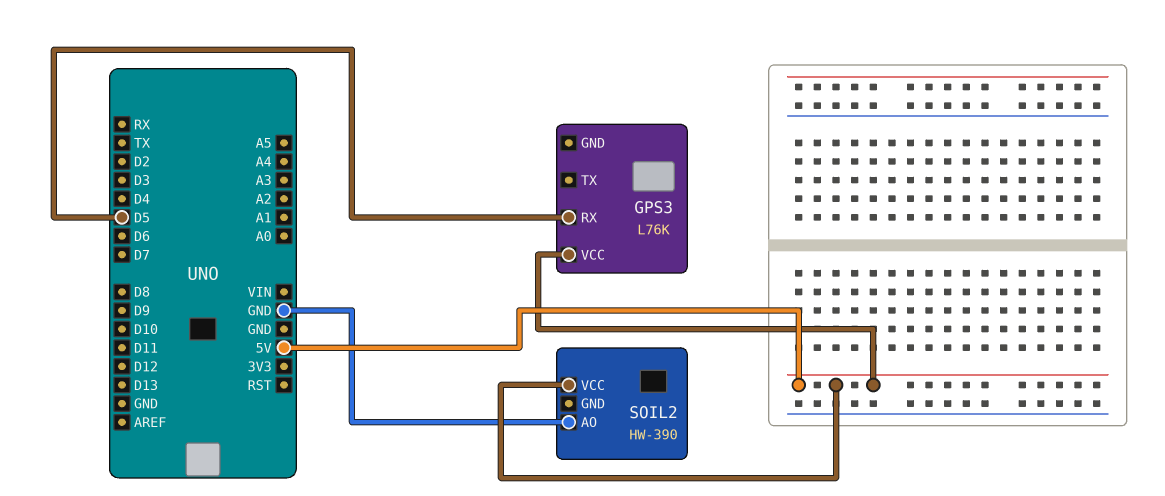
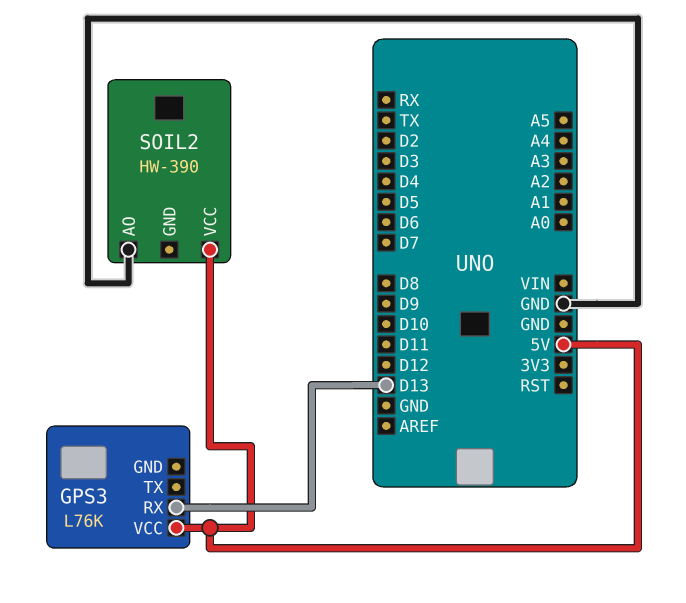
GPS3 pin RX: D5 -> D13

